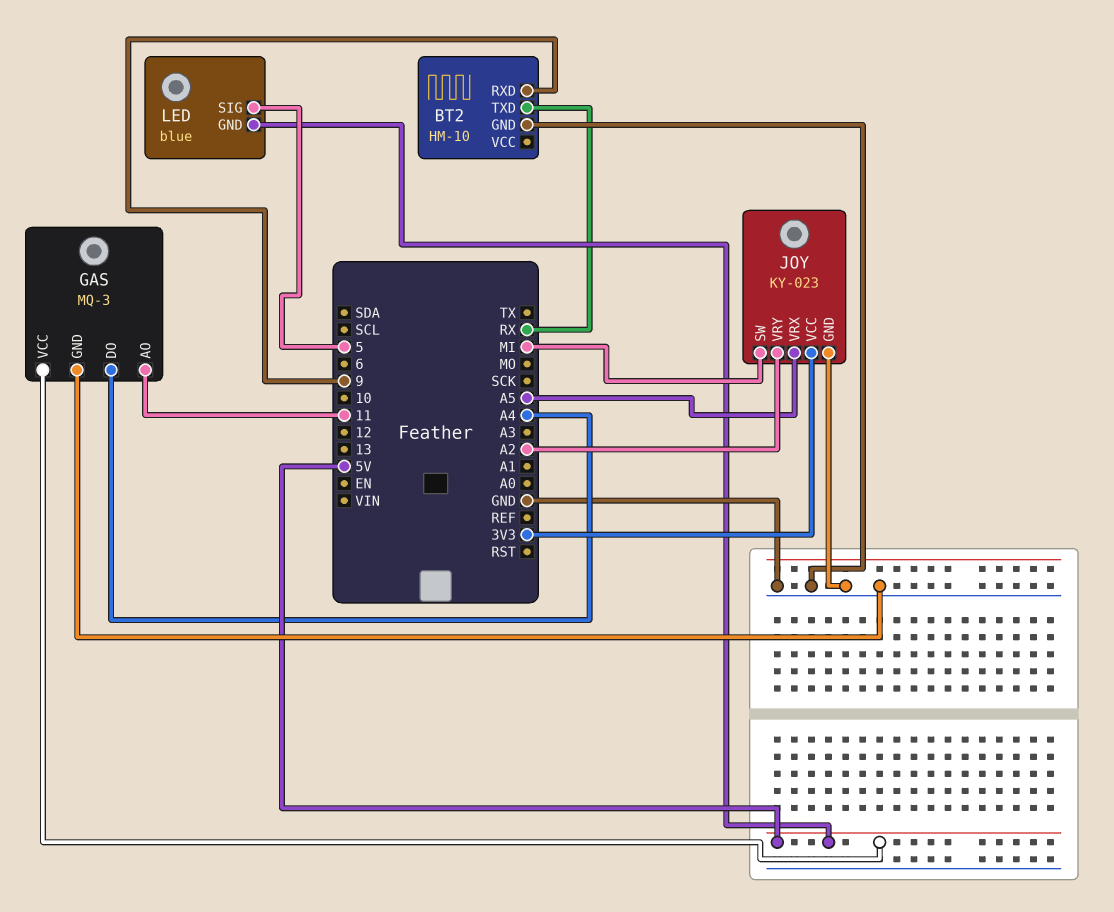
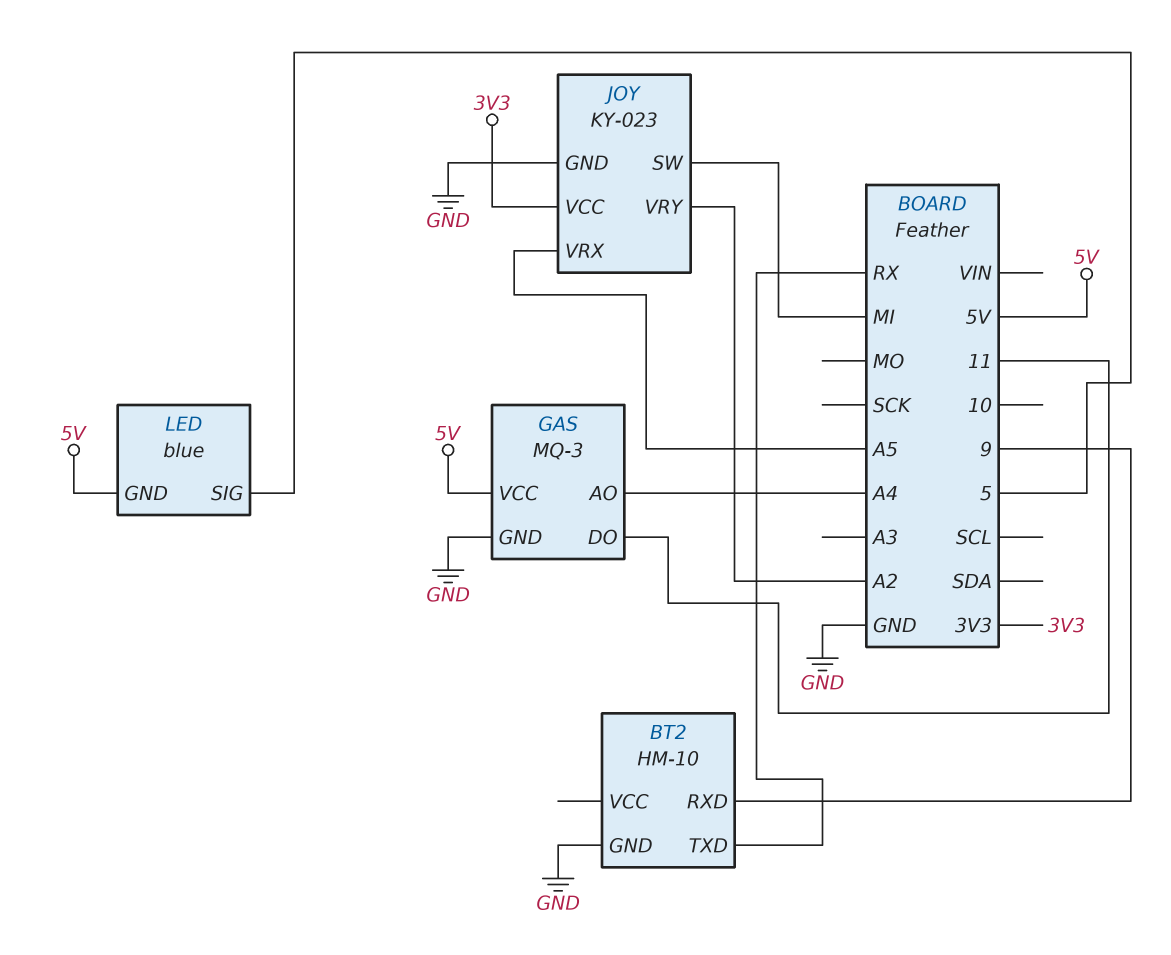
GAS pin AO: 11 -> A4
GAS pin DO: A4 -> 11

